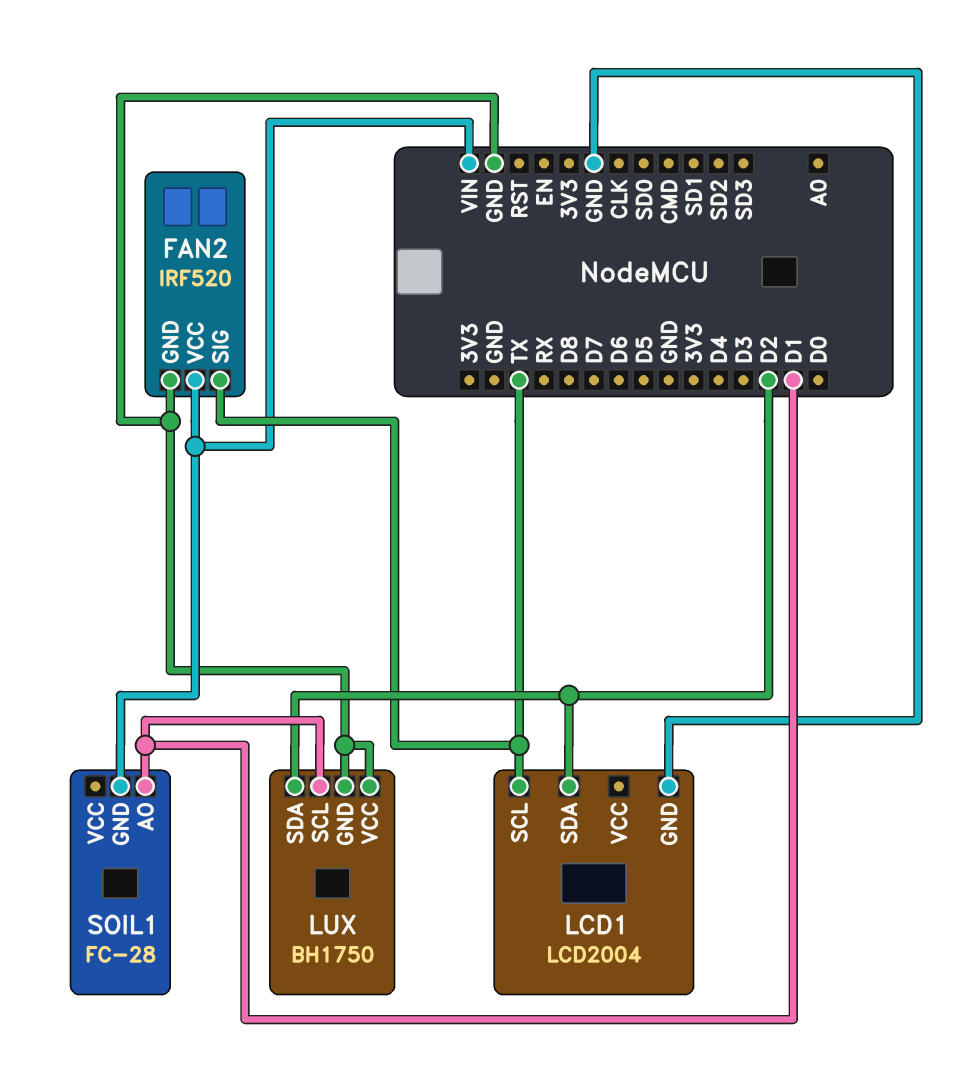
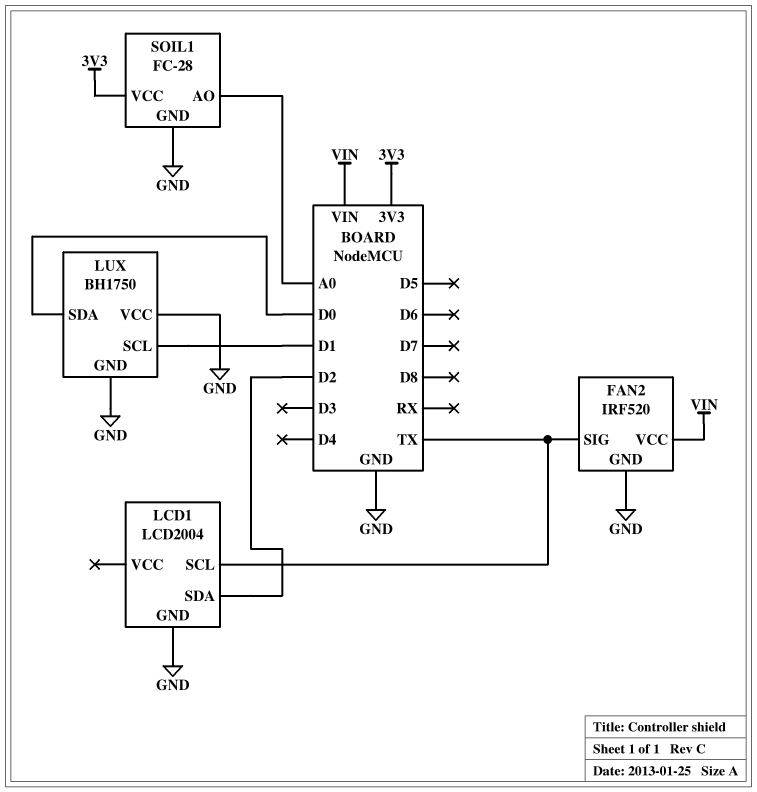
LUX pin SDA: D2 -> D0
SOIL1 pin AO: D1 -> A0
SOIL1 pin GND: VIN -> GND
SOIL1 pin VCC: none -> 3V3

